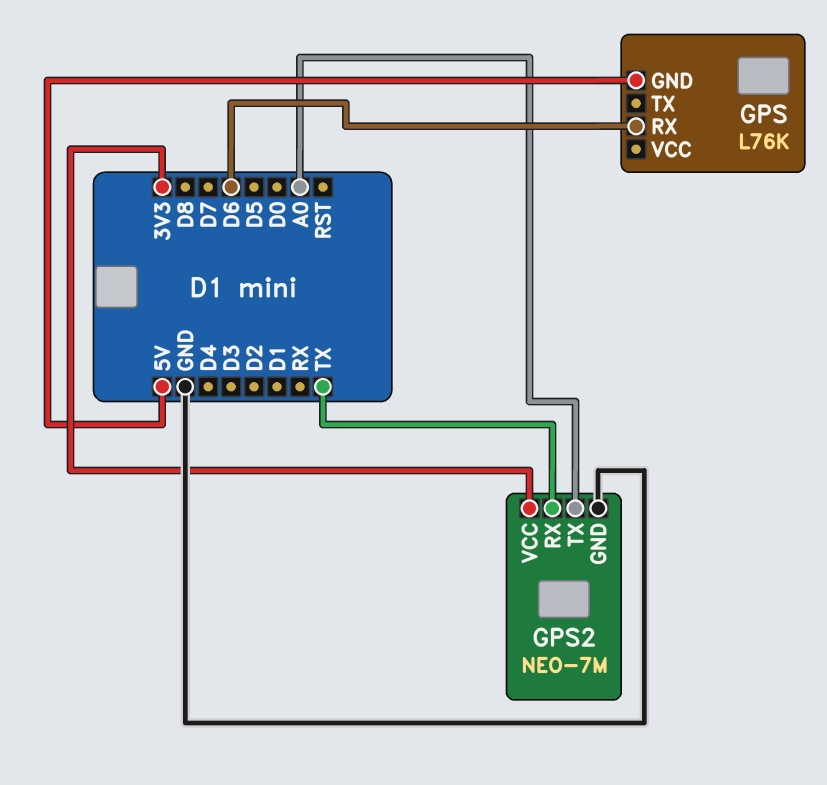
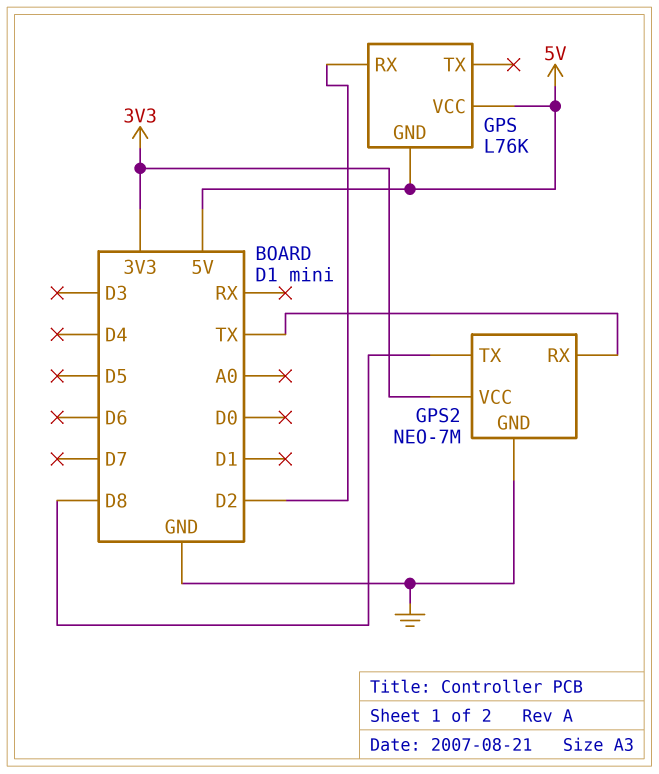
GPS pin RX: D6 -> D2
GPS pin VCC: none -> 5V
GPS2 pin TX: A0 -> D8

